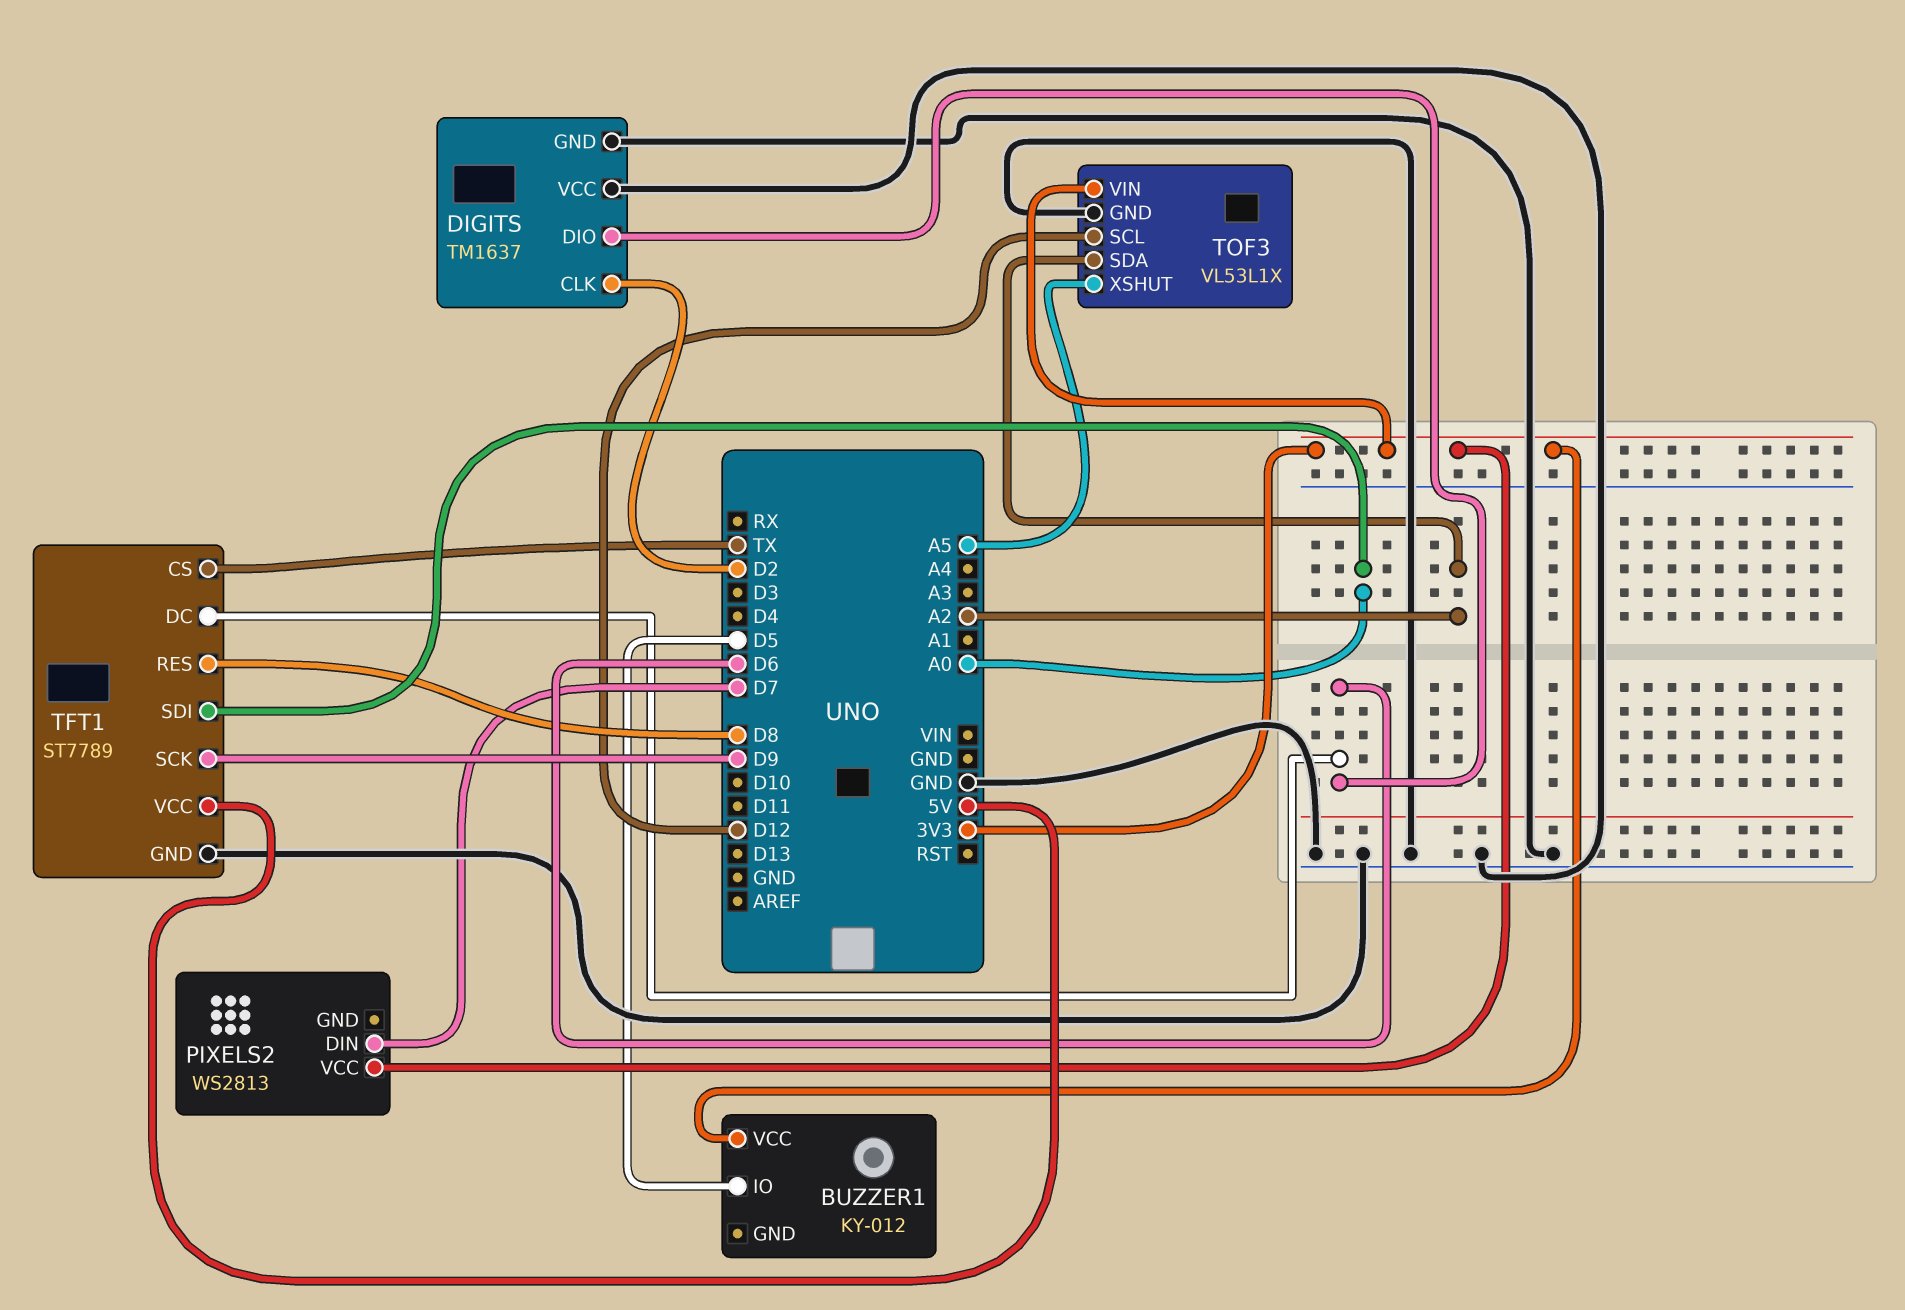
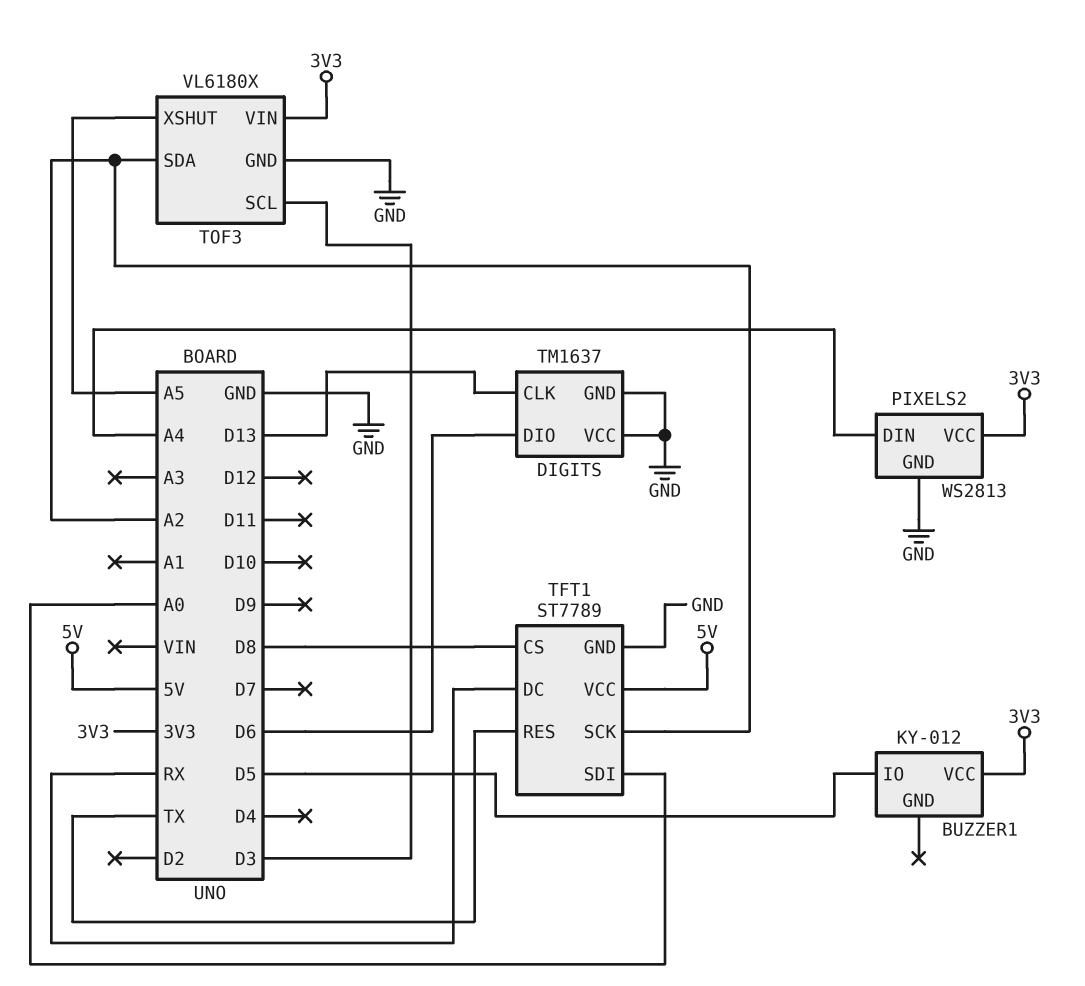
DIGITS pin CLK: D2 -> D13
PIXELS2 pin DIN: D7 -> A4
PIXELS2 pin GND: none -> GND
TFT1 pin CS: TX -> D8
TFT1 pin DC: D6 -> RX
TFT1 pin RES: D8 -> TX
TFT1 pin SCK: D9 -> A2
TOF3: VL53L1X -> VL6180X
TOF3 pin SCL: D12 -> D3

